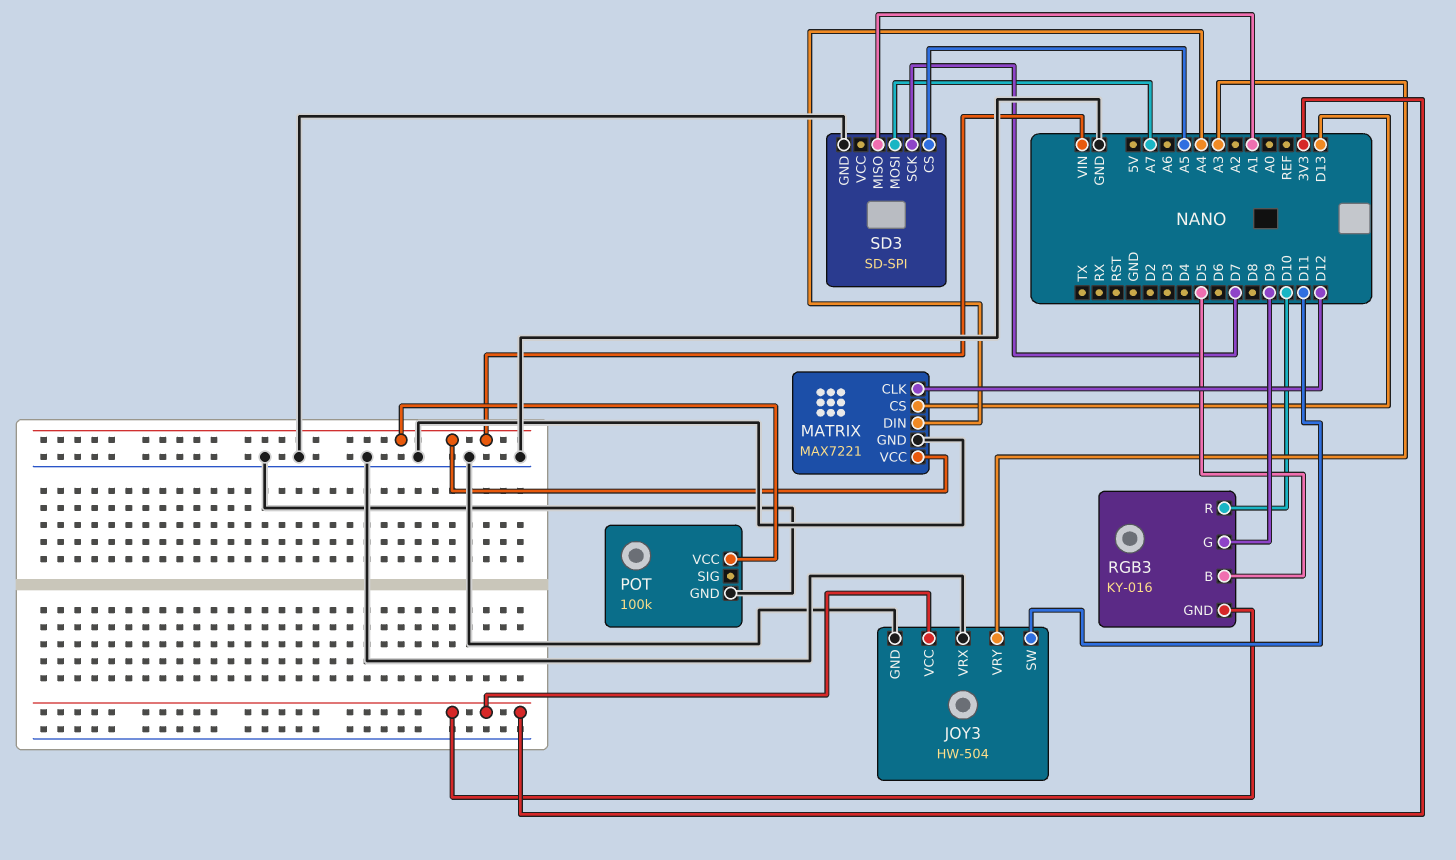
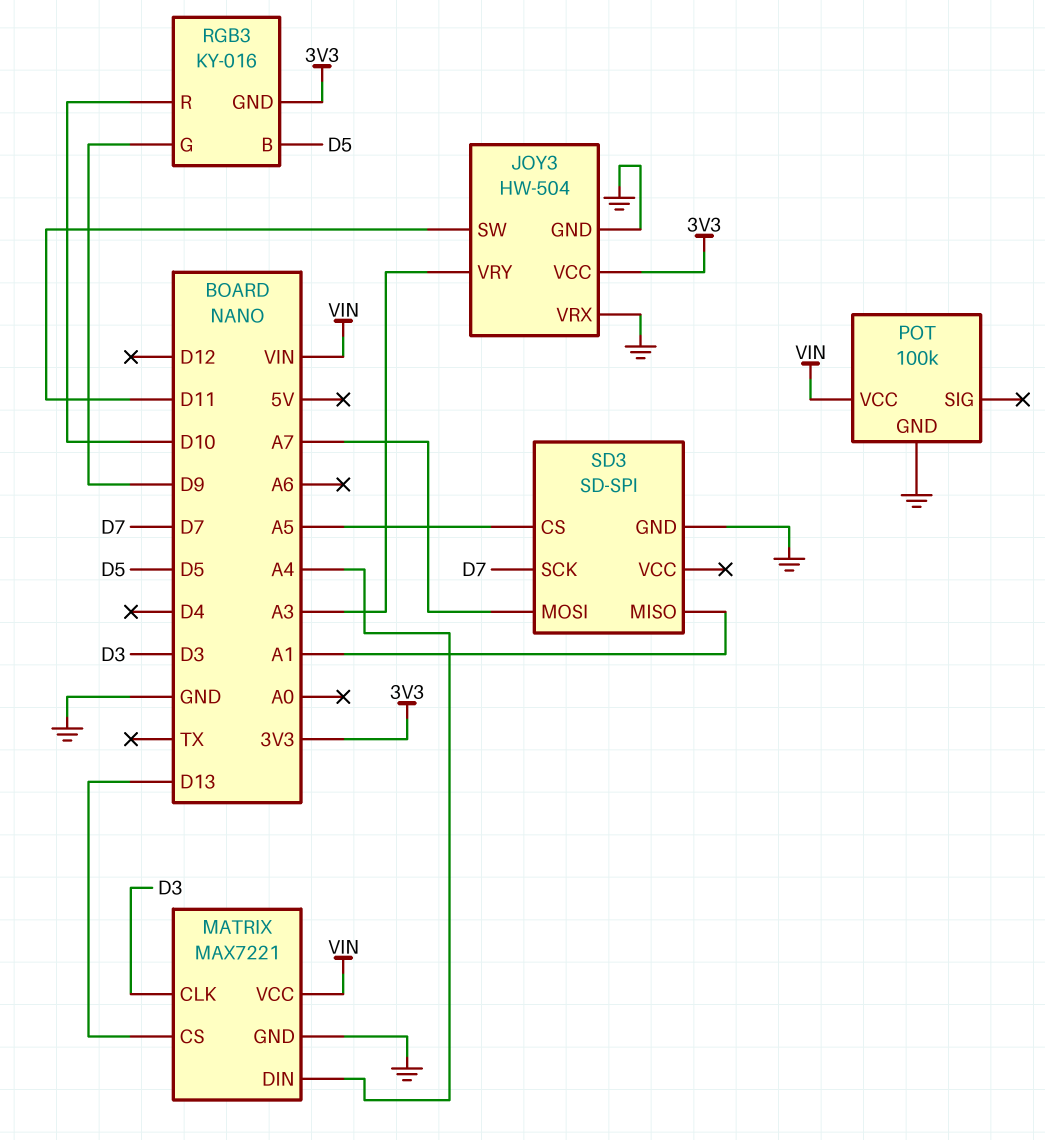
MATRIX pin CLK: D12 -> D3

